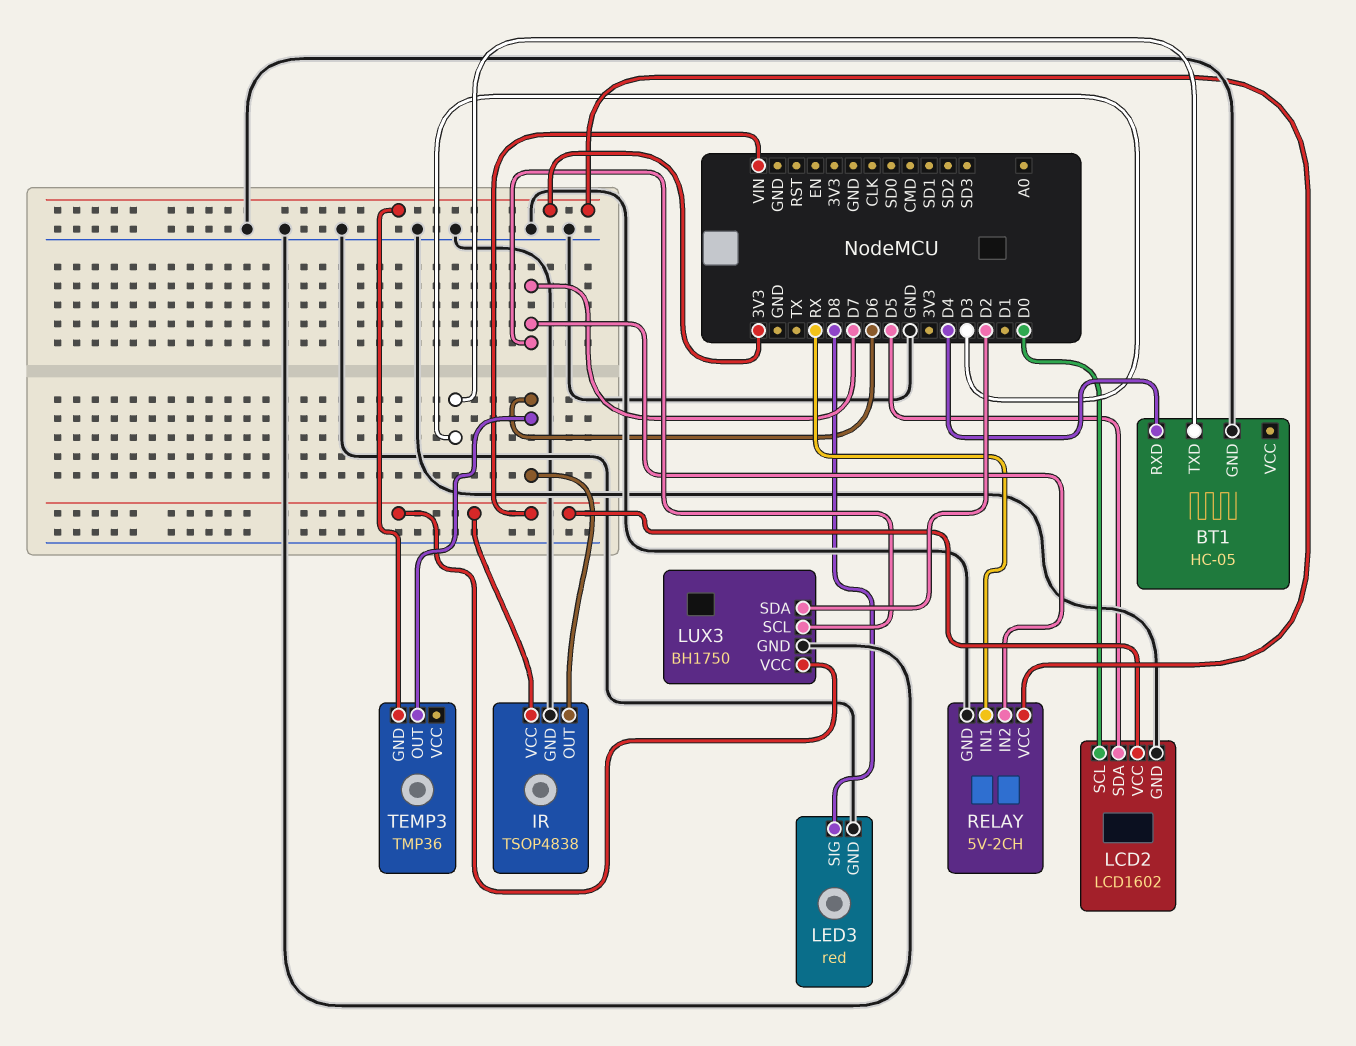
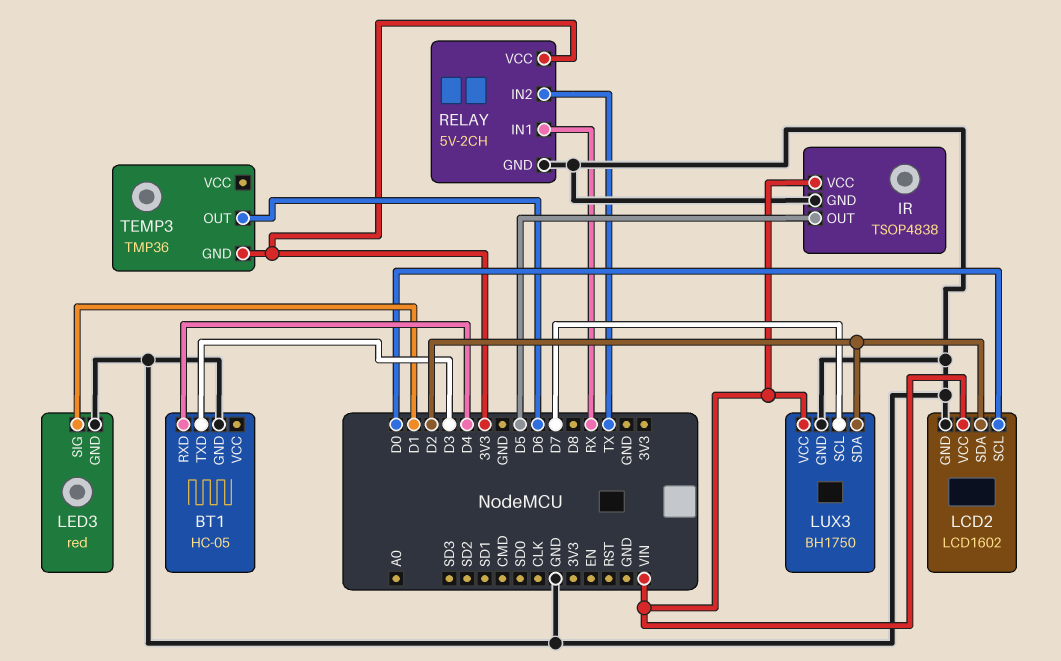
IR pin OUT: D6 -> D5
LCD2 pin SDA: D5 -> D2
LED3 pin SIG: D8 -> D1
RELAY pin IN2: D7 -> TX

